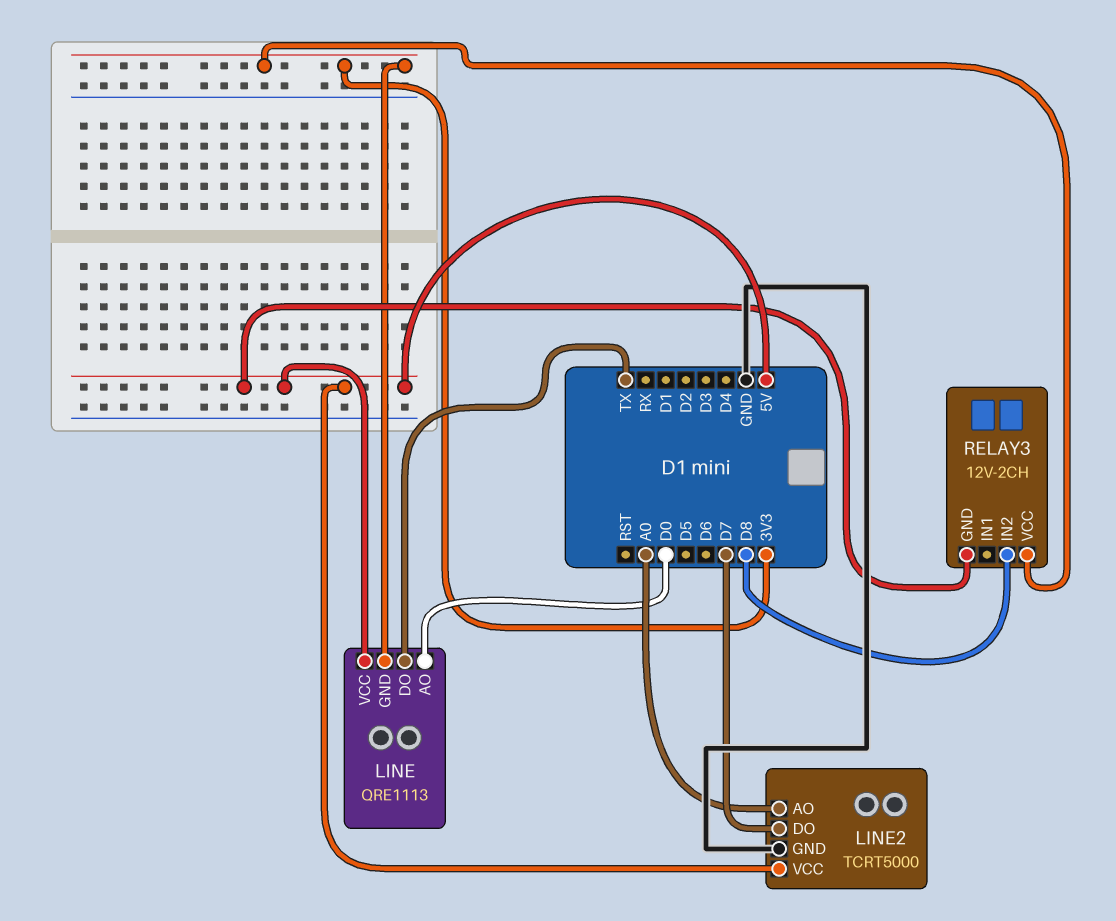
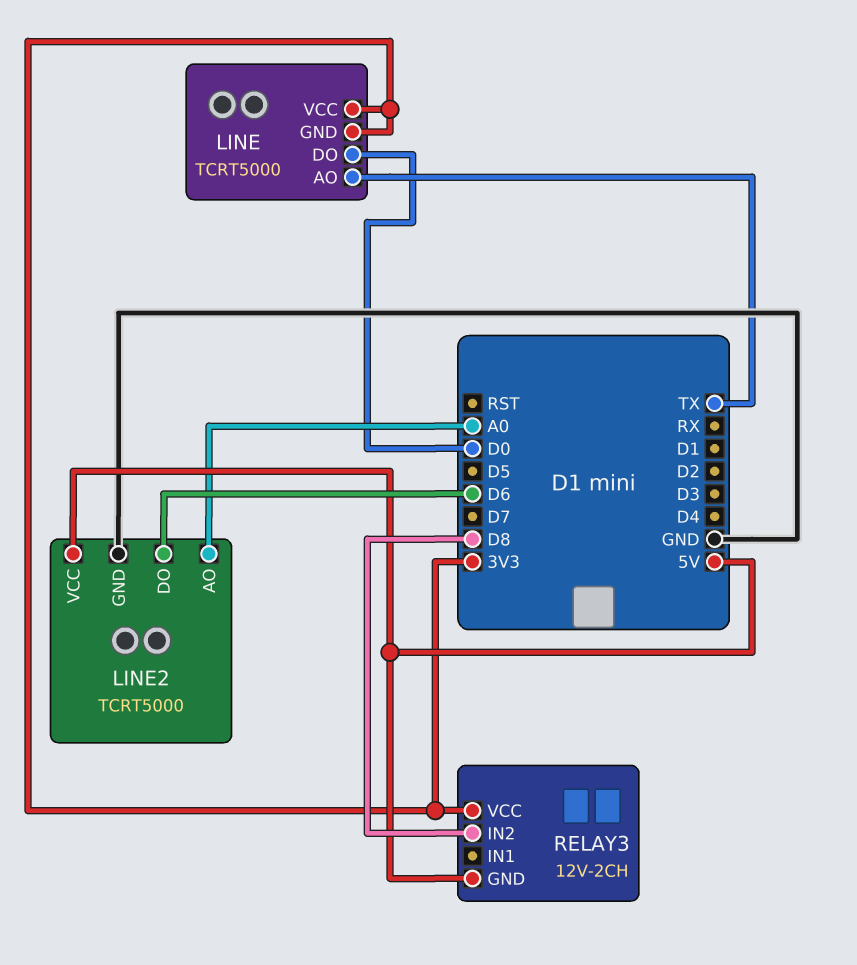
LINE: QRE1113 -> TCRT5000
LINE pin AO: D0 -> TX
LINE pin DO: TX -> D0
LINE pin VCC: 5V -> 3V3
LINE2 pin DO: D7 -> D6

